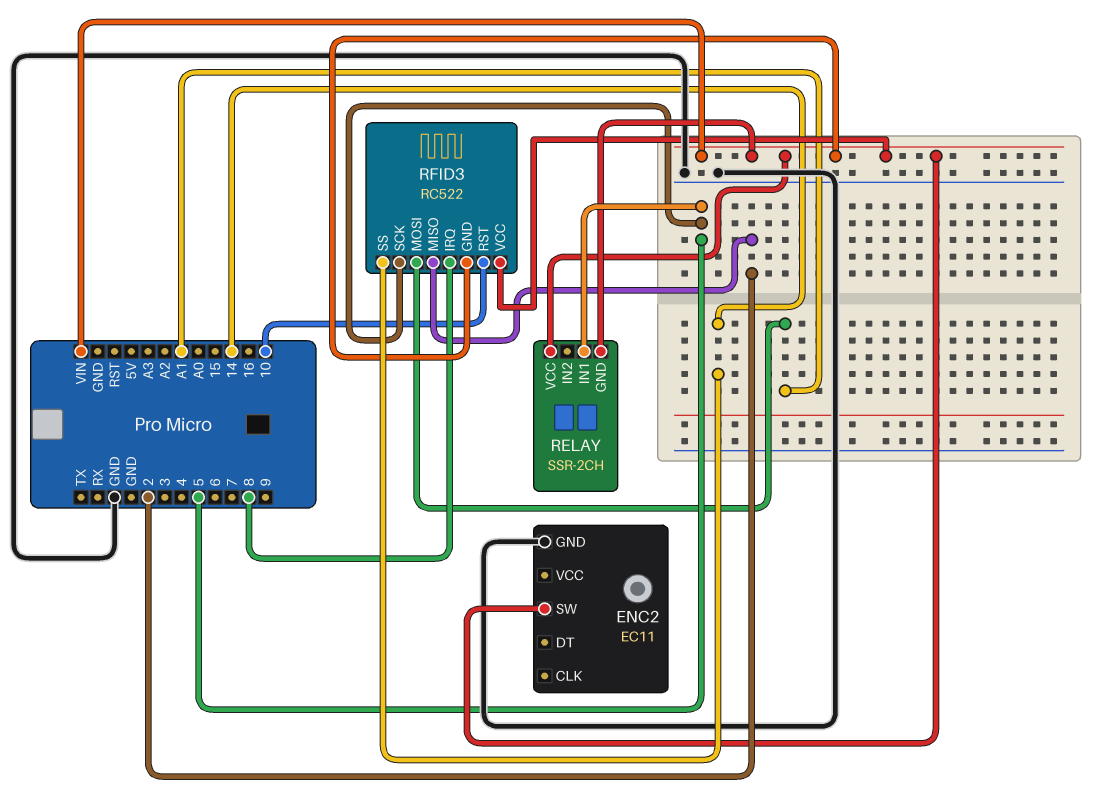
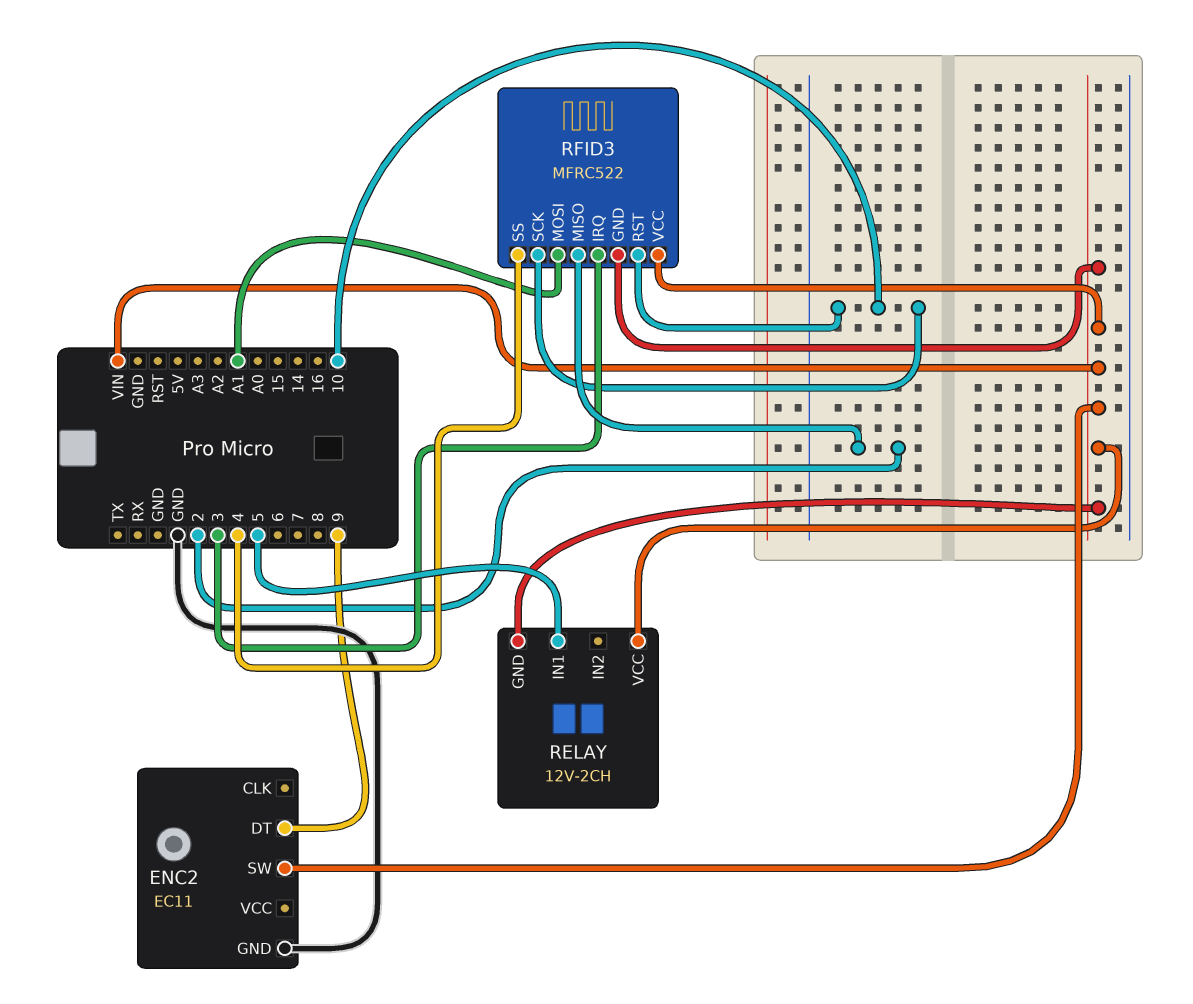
ENC2 pin DT: none -> 9
RELAY: SSR-2CH -> 12V-2CH
RFID3: RC522 -> MFRC522
RFID3 pin IRQ: 8 -> 3
RFID3 pin SCK: 5 -> 10
RFID3 pin SS: 14 -> 4

